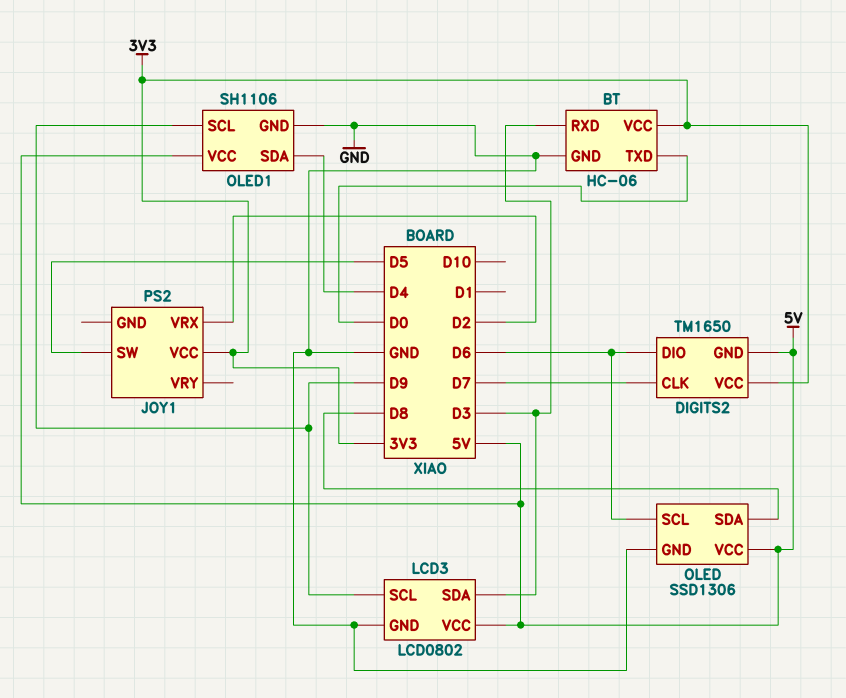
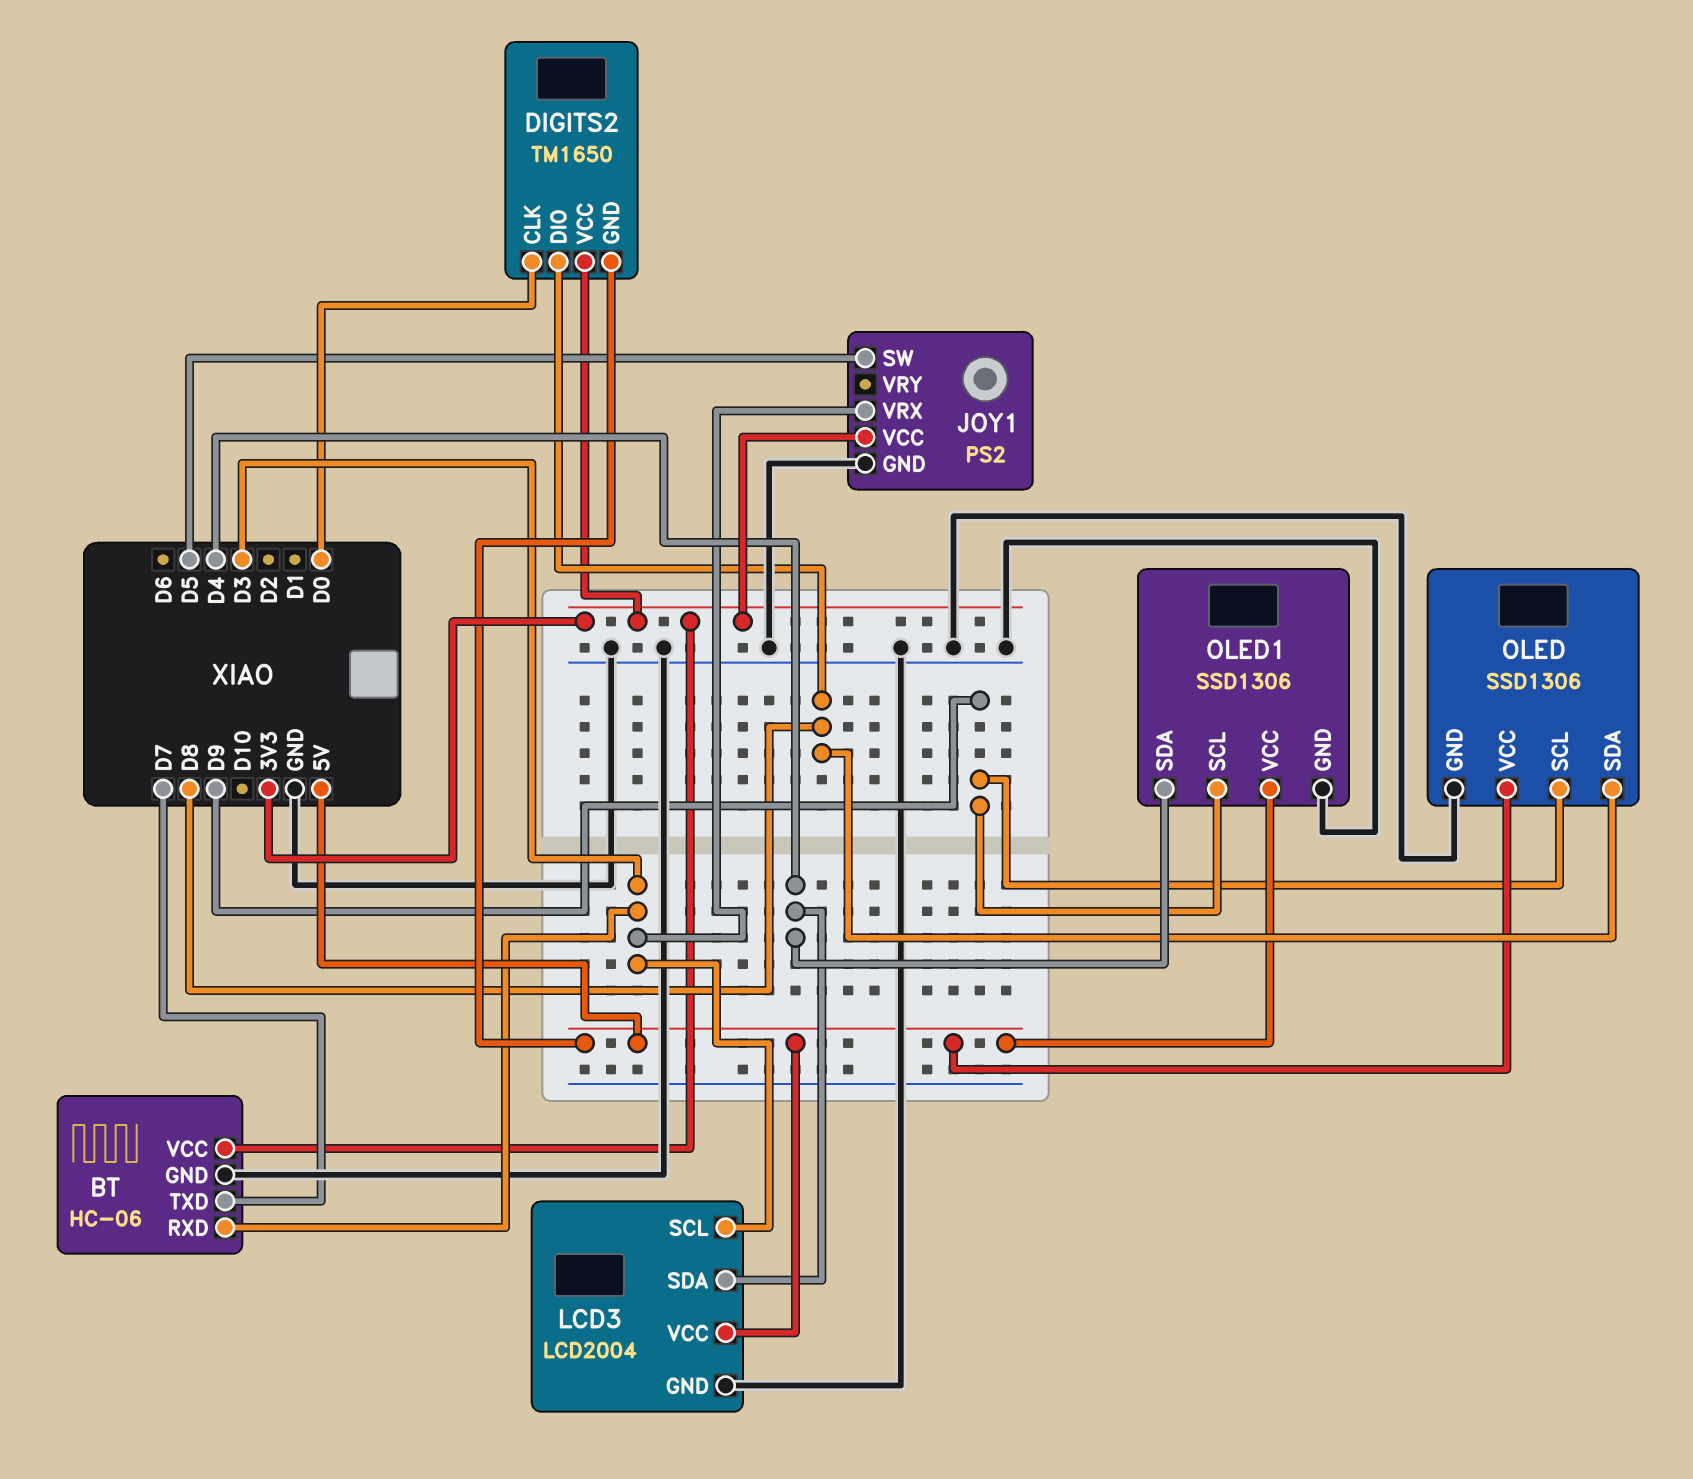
BT pin TXD: D0 -> D7
DIGITS2 pin CLK: D7 -> D0
DIGITS2 pin DIO: D6 -> D8
JOY1 pin GND: none -> GND
JOY1 pin VRX: D2 -> D3
LCD3: LCD0802 -> LCD2004
LCD3 pin SCL: D9 -> D3
LCD3 pin SDA: D3 -> D4
OLED pin SCL: D6 -> D9
OLED1: SH1106 -> SSD1306

